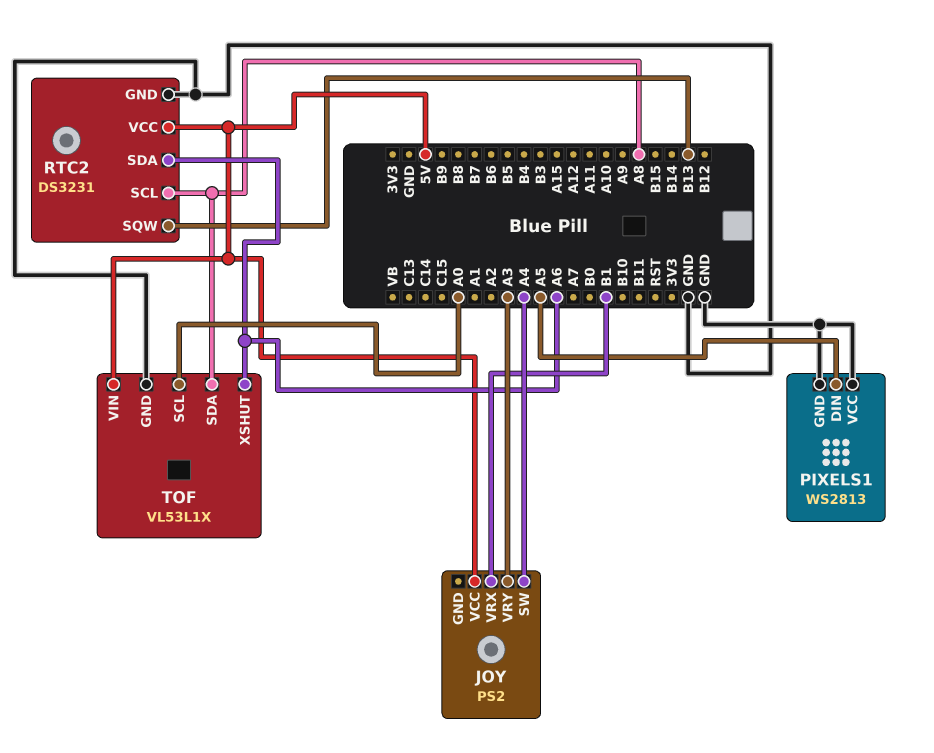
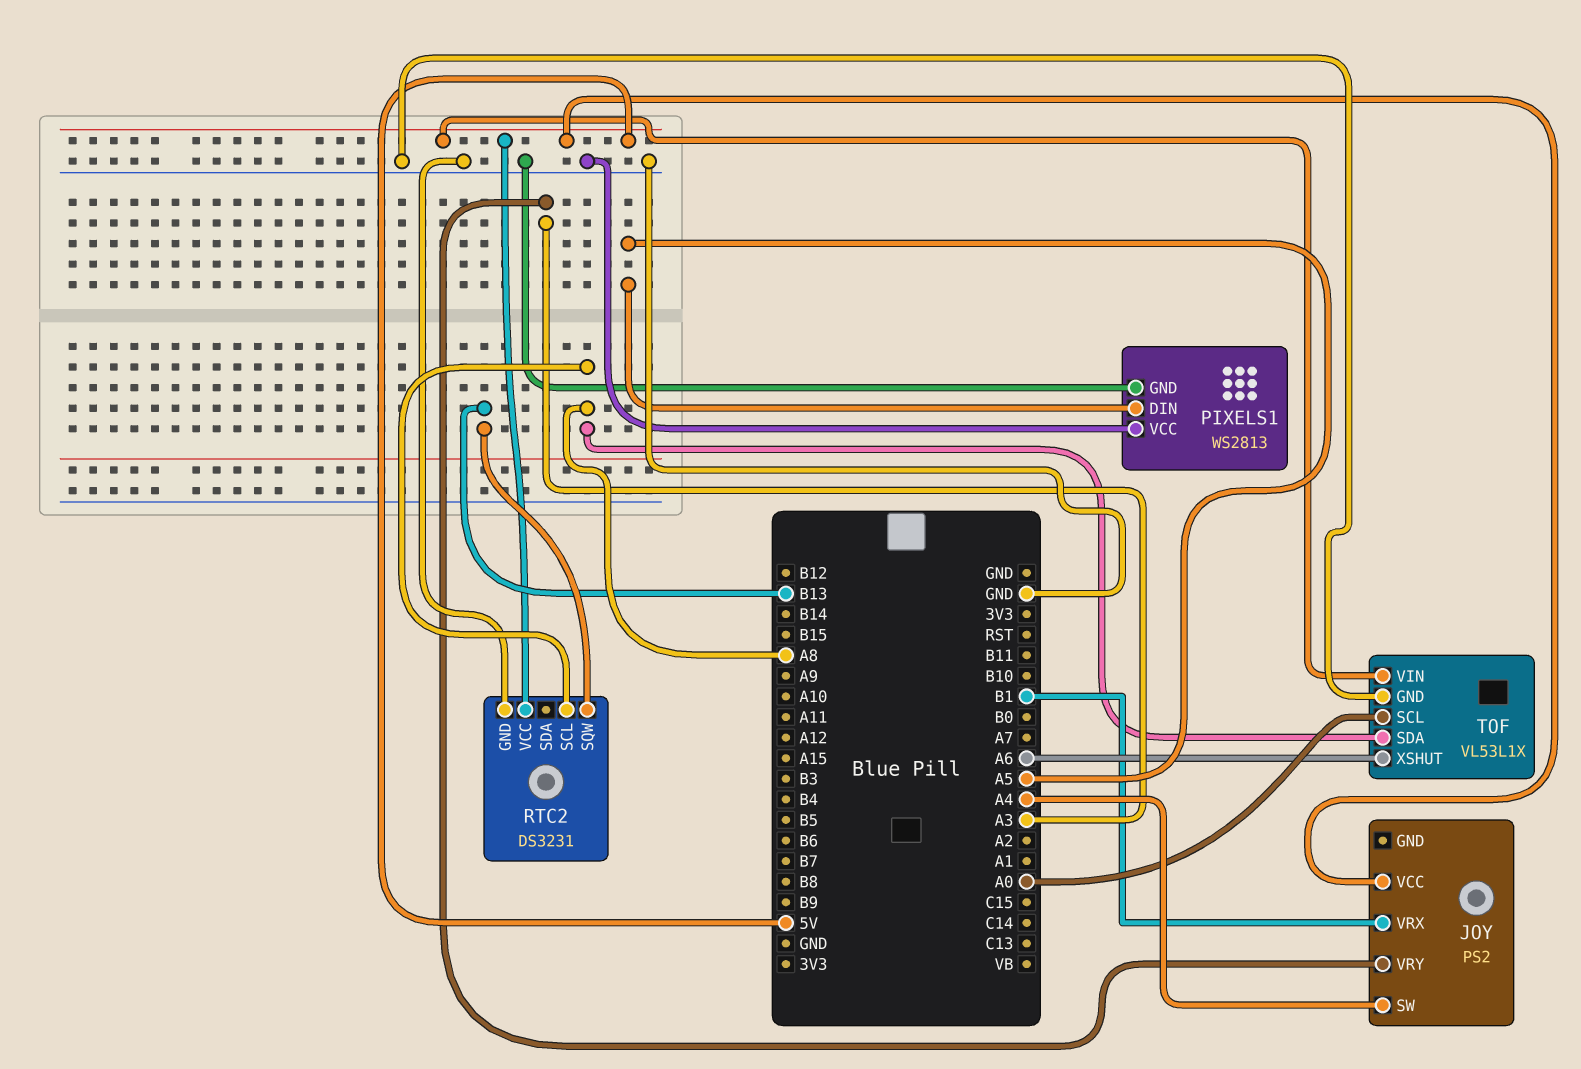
RTC2 pin SDA: A6 -> none

